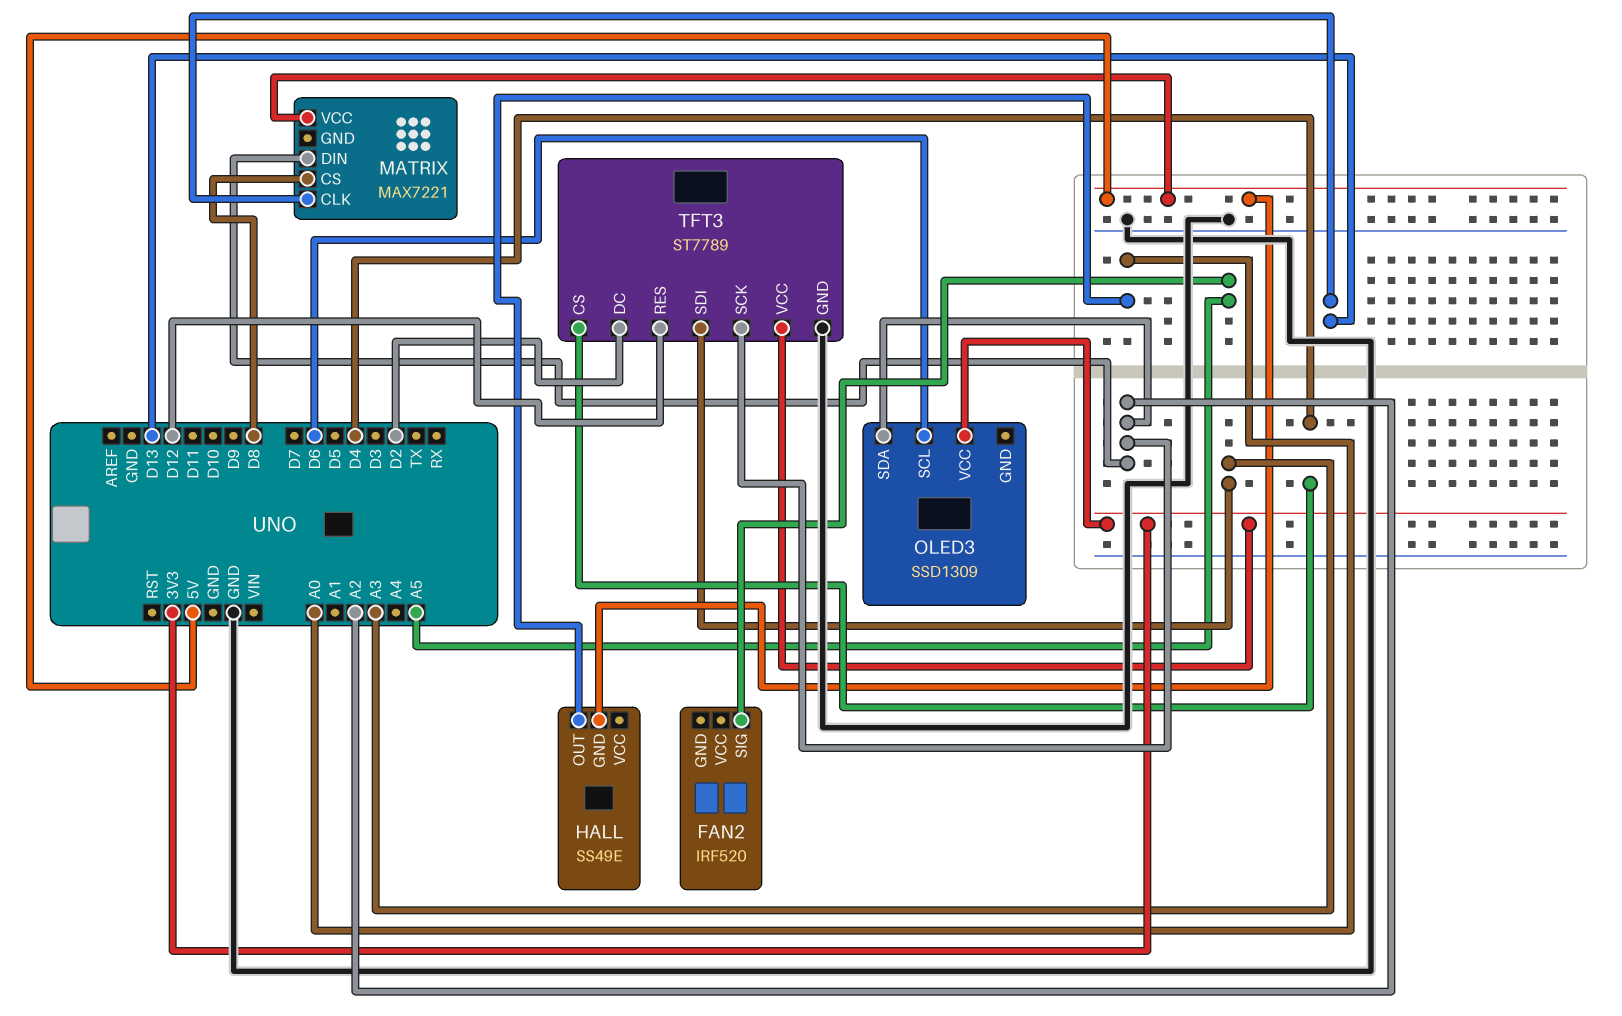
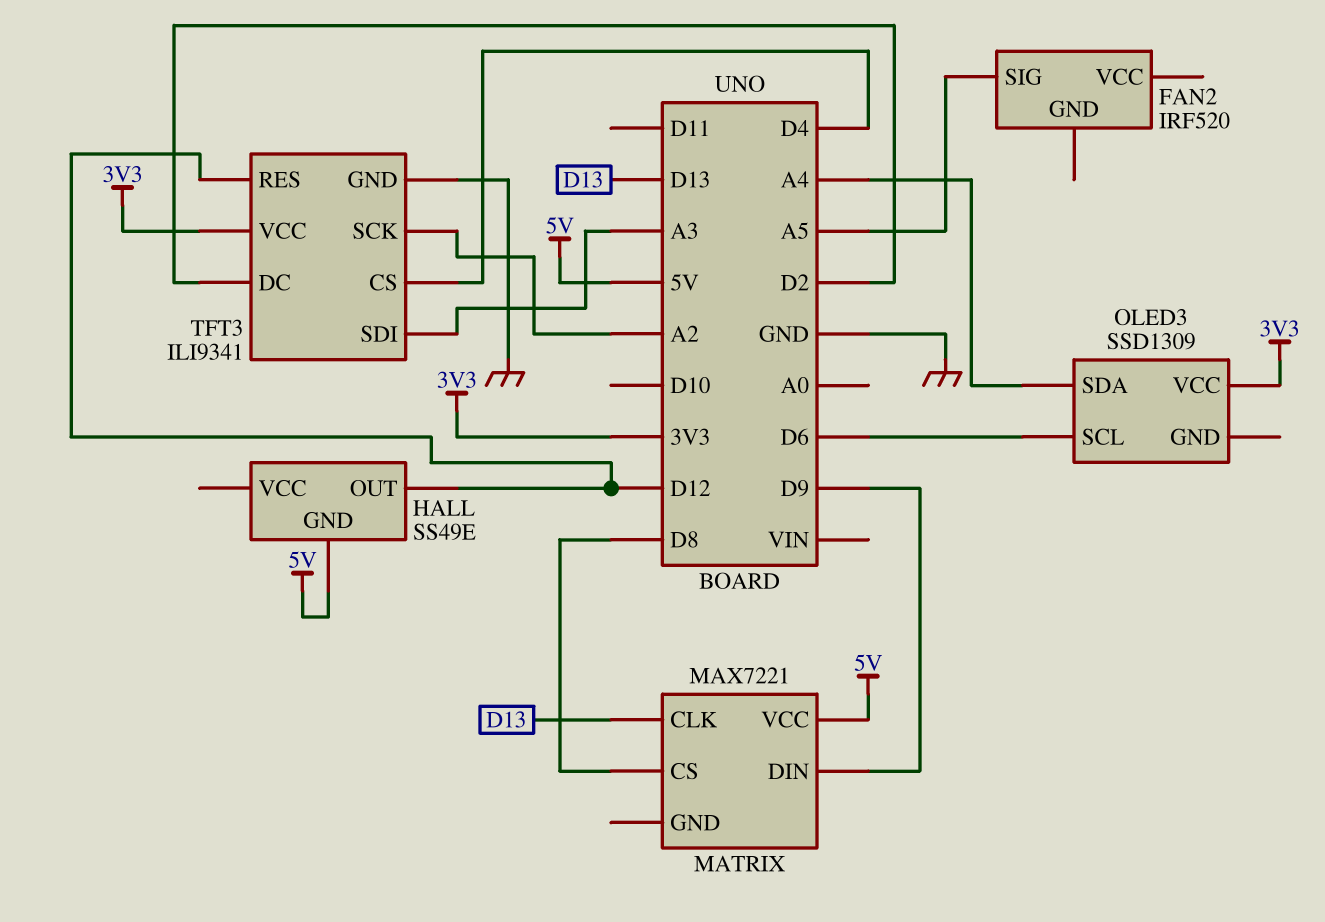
HALL pin OUT: A0 -> D12
MATRIX pin DIN: A2 -> D9
OLED3 pin SDA: A2 -> A4
TFT3: ST7789 -> ILI9341

